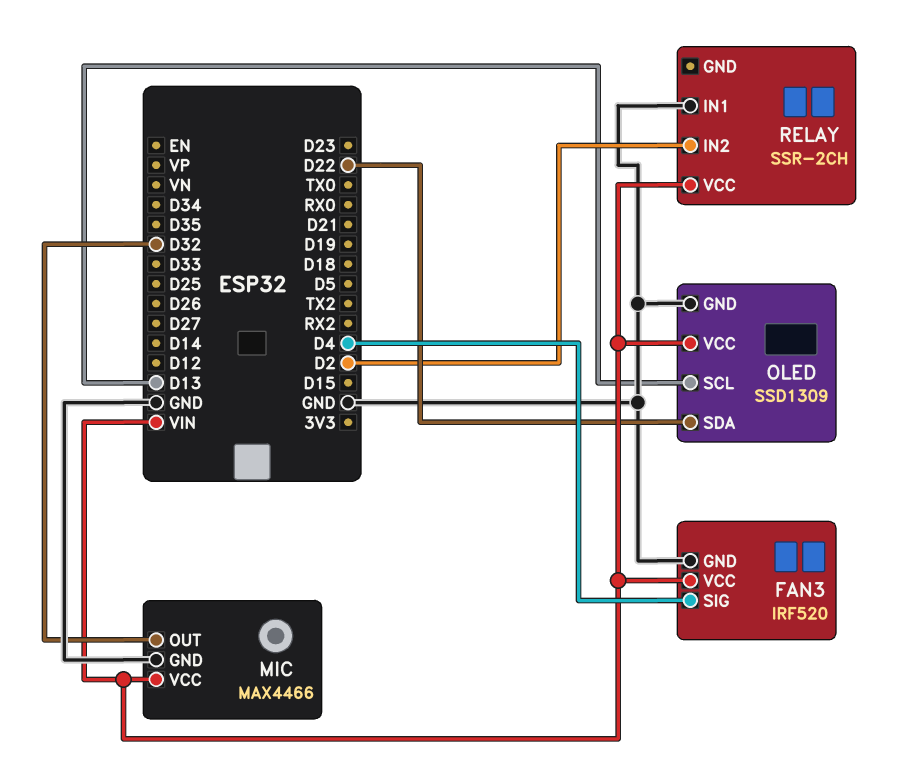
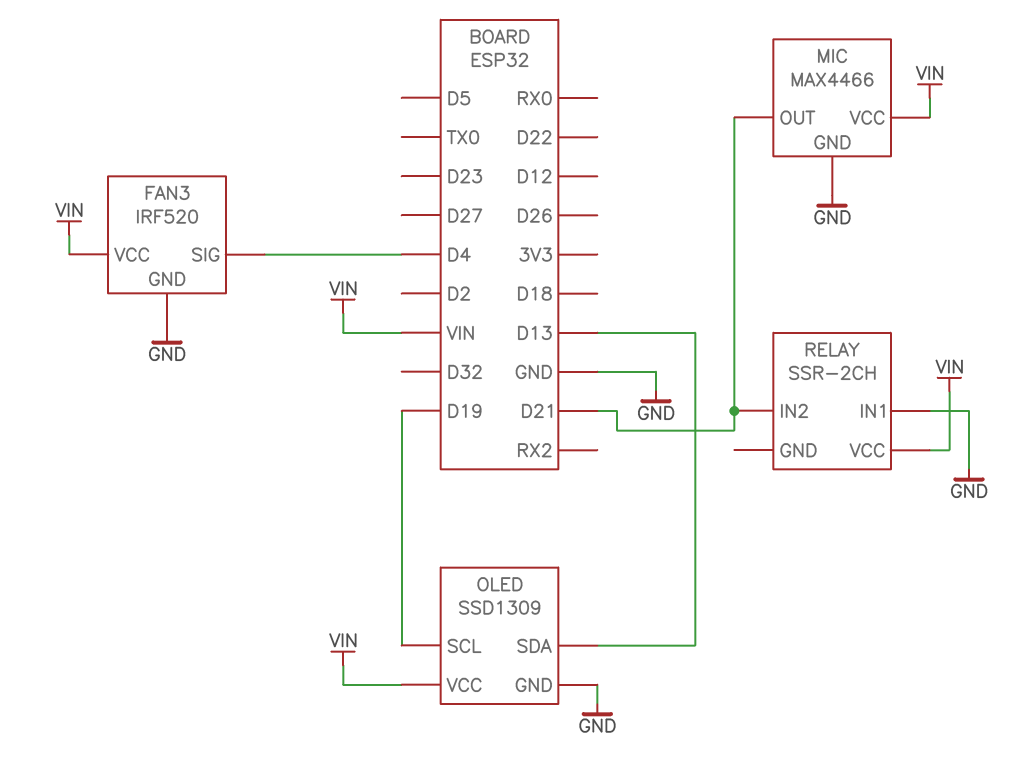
MIC pin OUT: D32 -> D21
OLED pin SCL: D13 -> D19
OLED pin SDA: D22 -> D13
RELAY pin IN2: D2 -> D21

